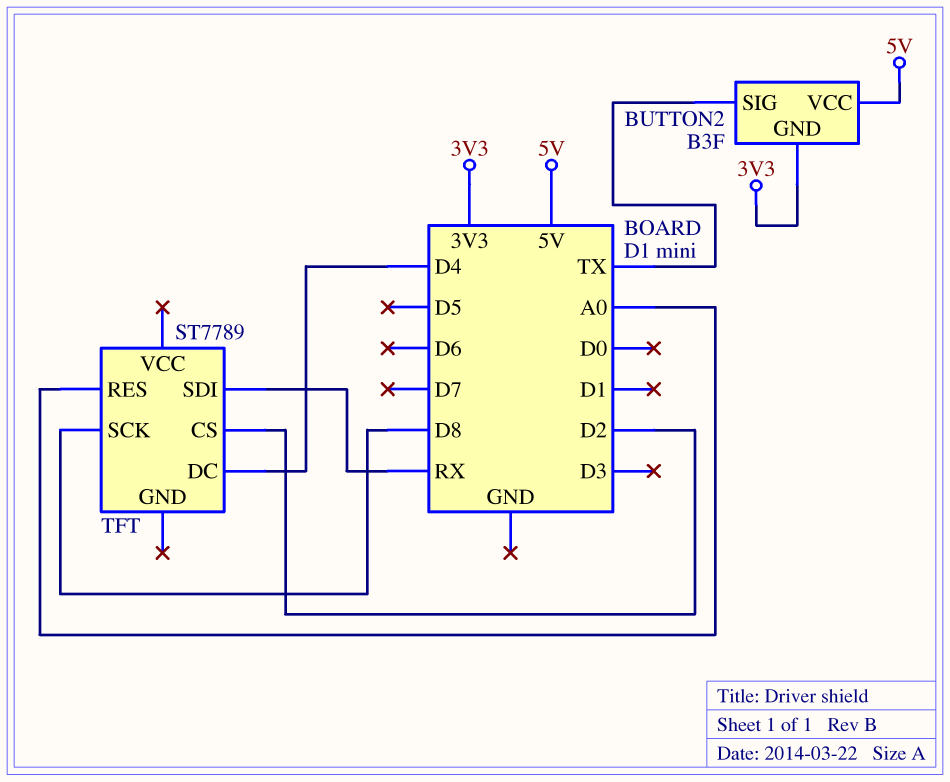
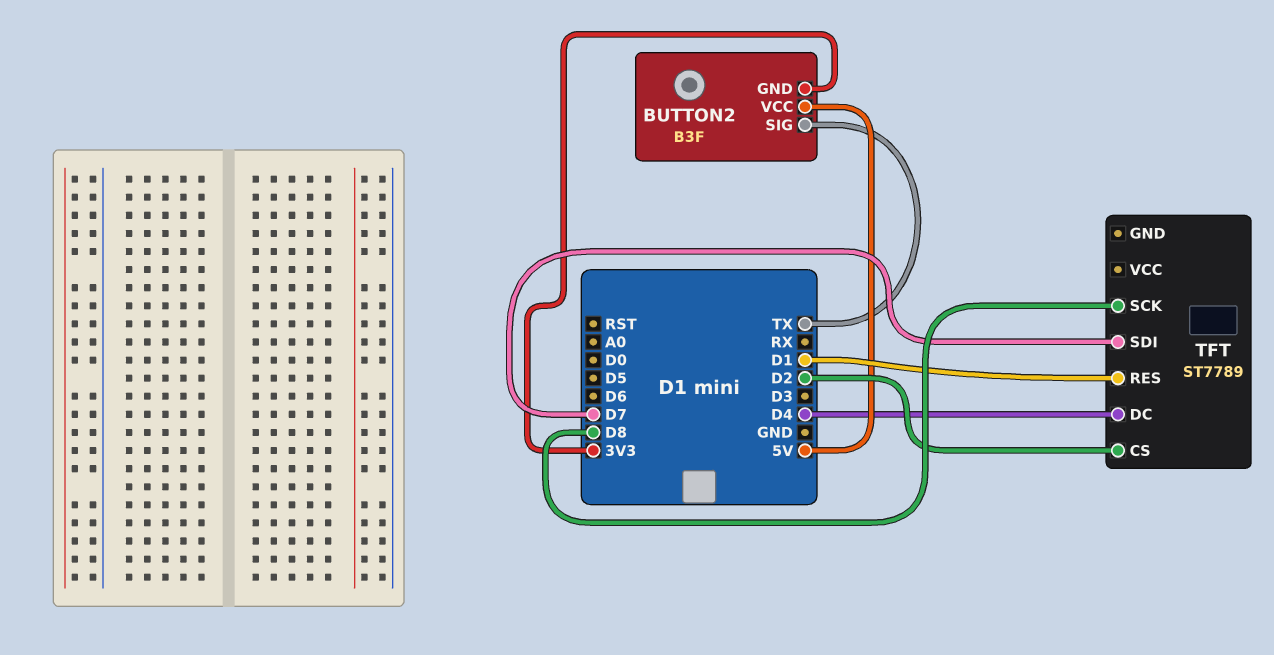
TFT pin RES: A0 -> D1
TFT pin SDI: RX -> D7

